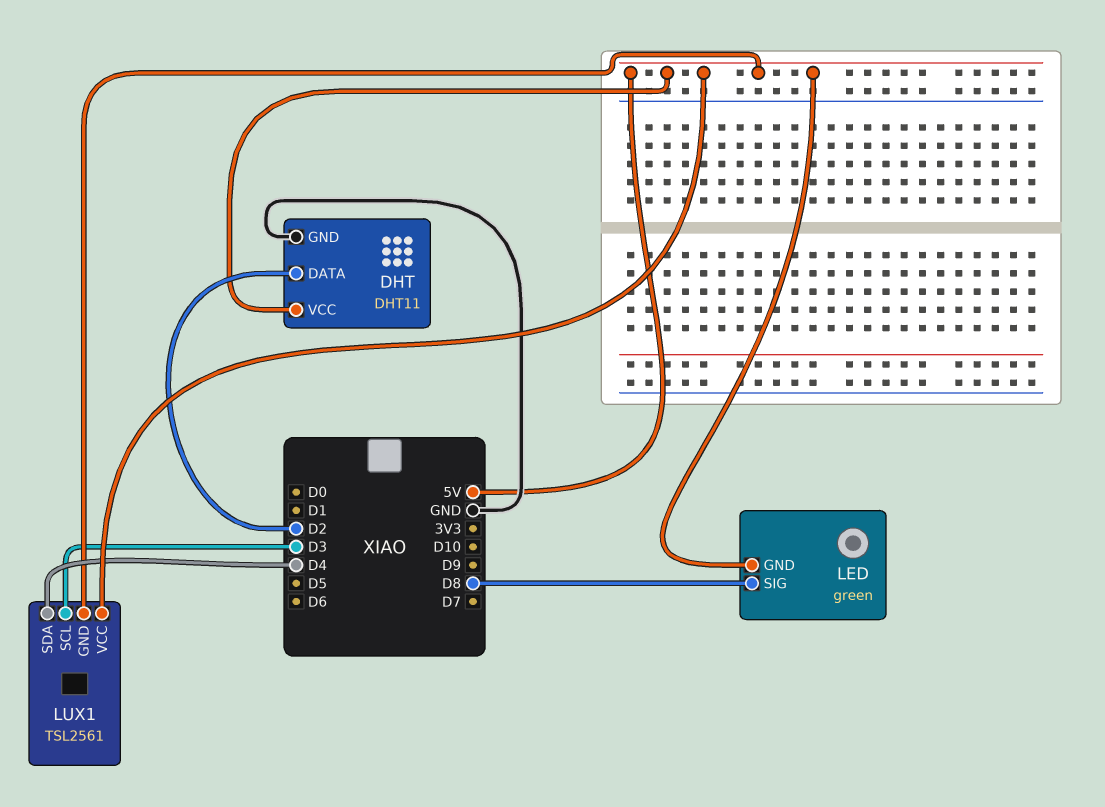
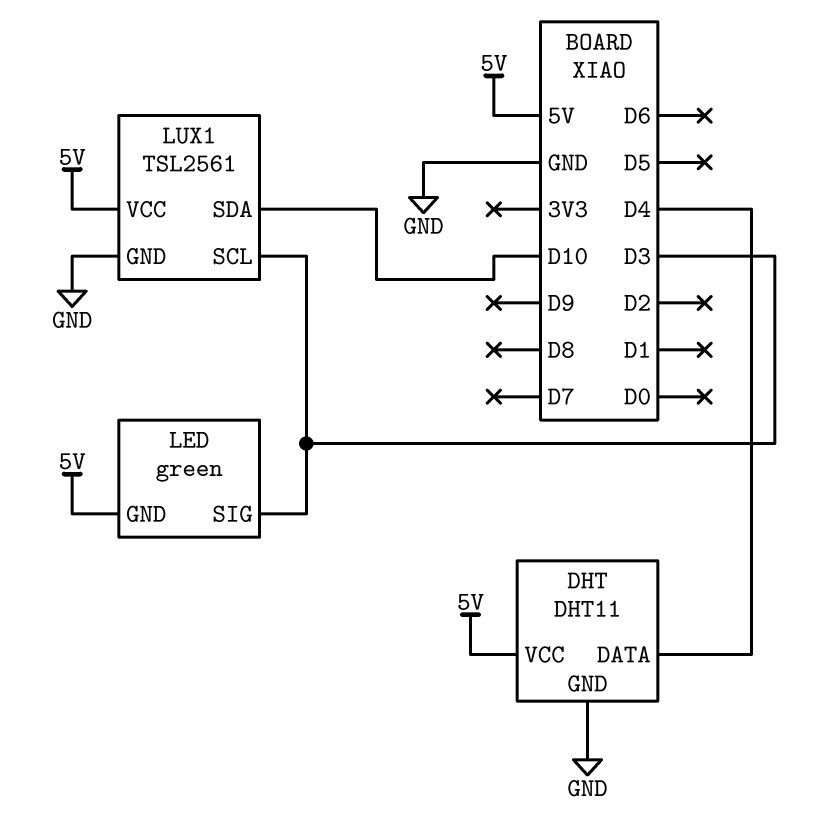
DHT pin DATA: D2 -> D4
LED pin SIG: D8 -> D3
LUX1 pin GND: 5V -> GND
LUX1 pin SDA: D4 -> D10

